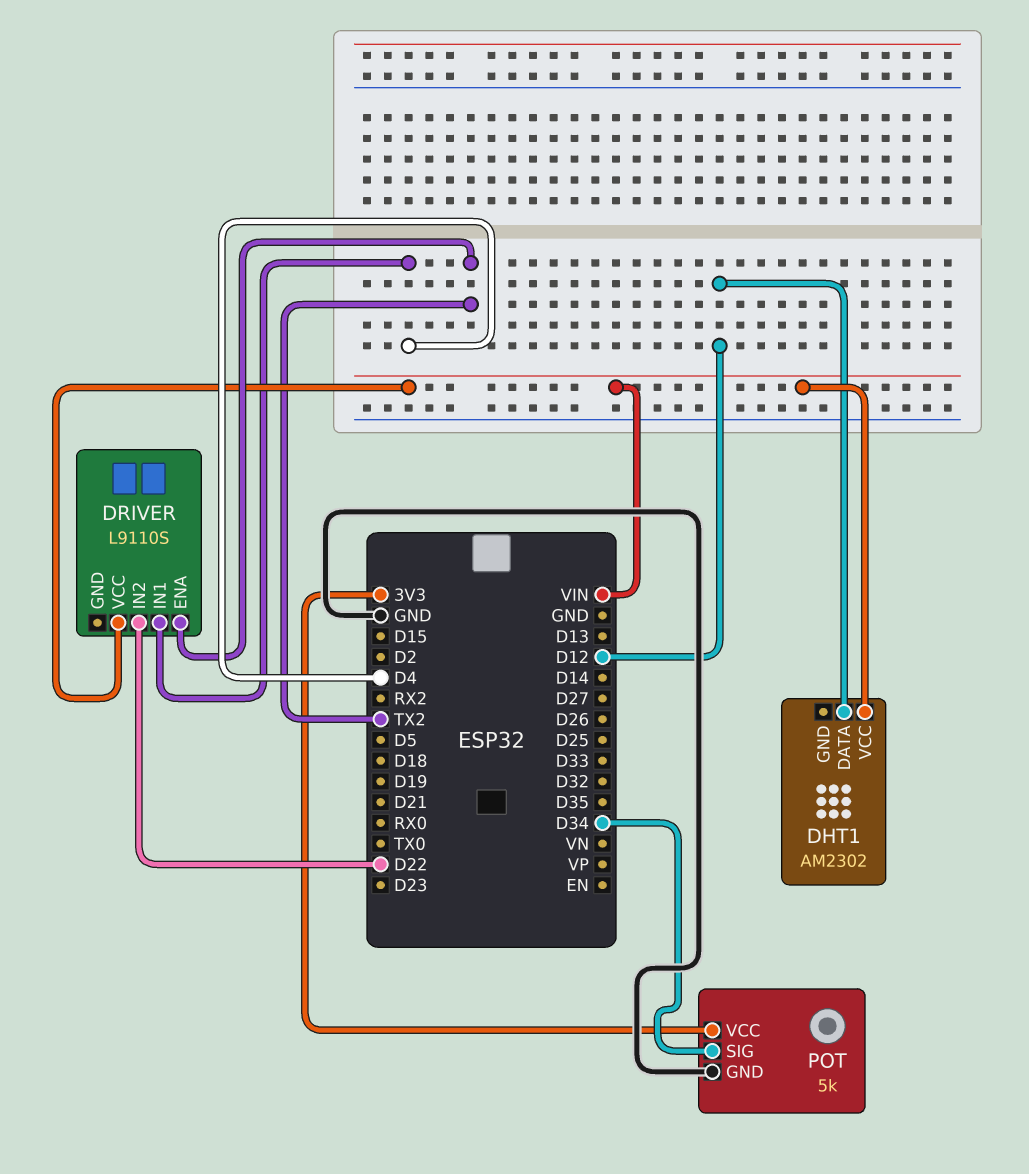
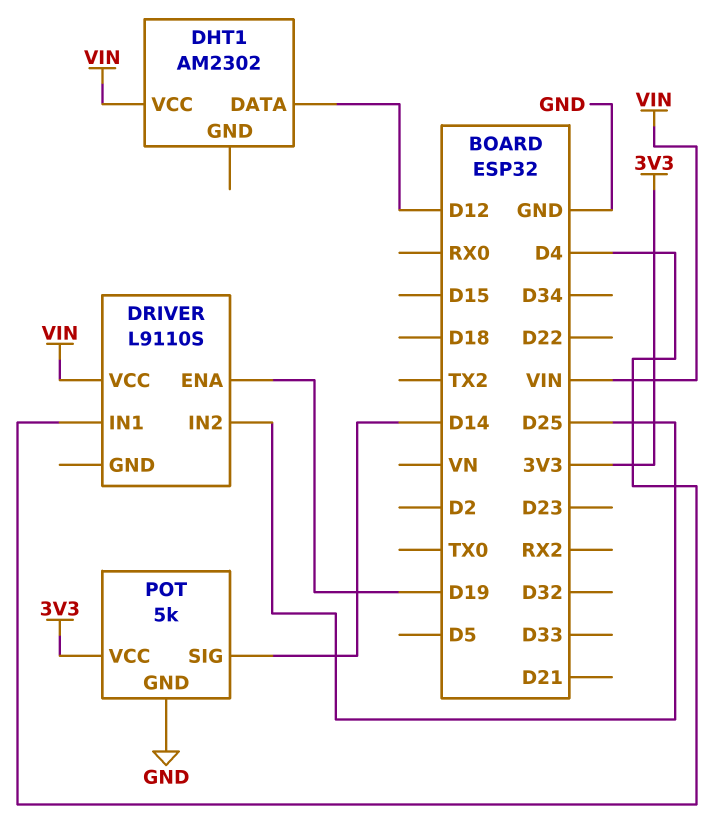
DRIVER pin ENA: TX2 -> D19
DRIVER pin IN2: D22 -> D25
POT pin SIG: D34 -> D14

